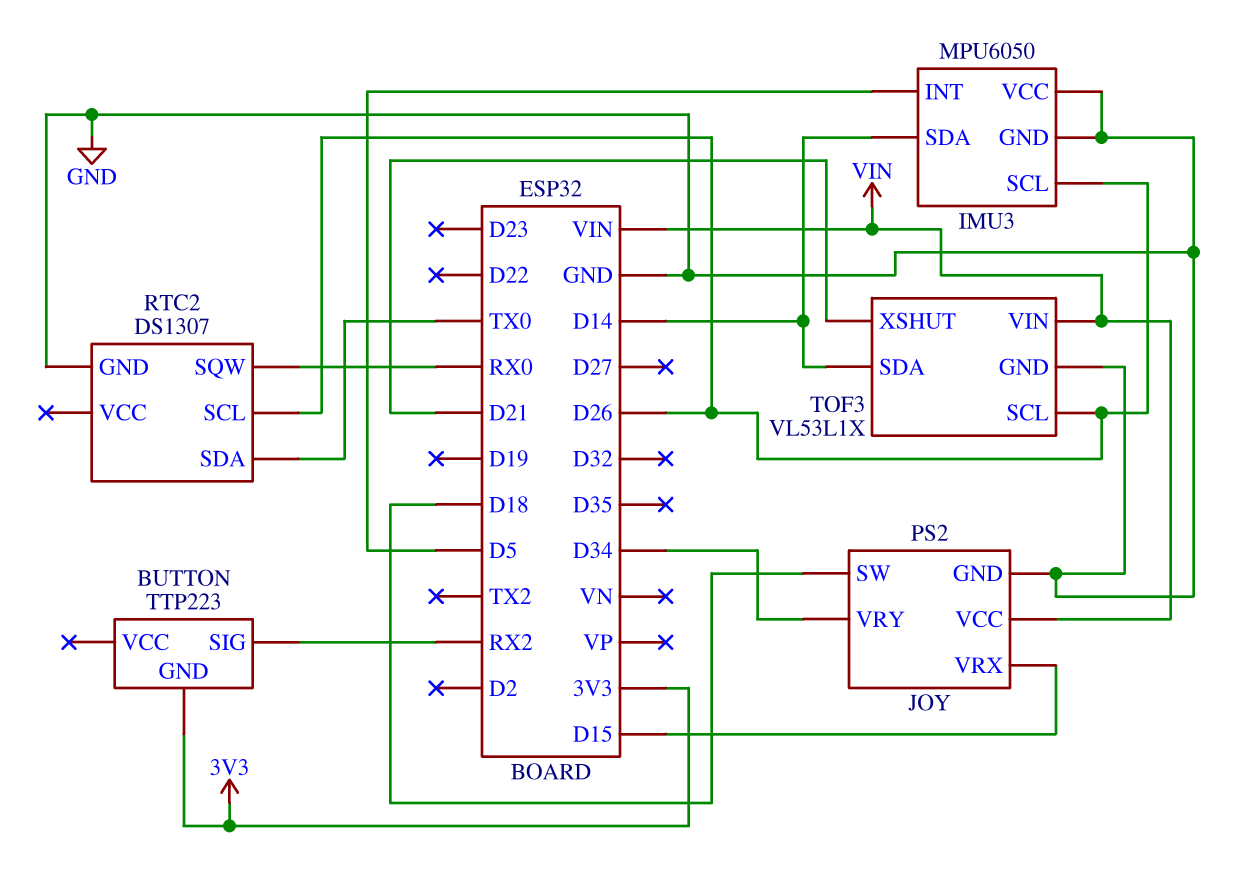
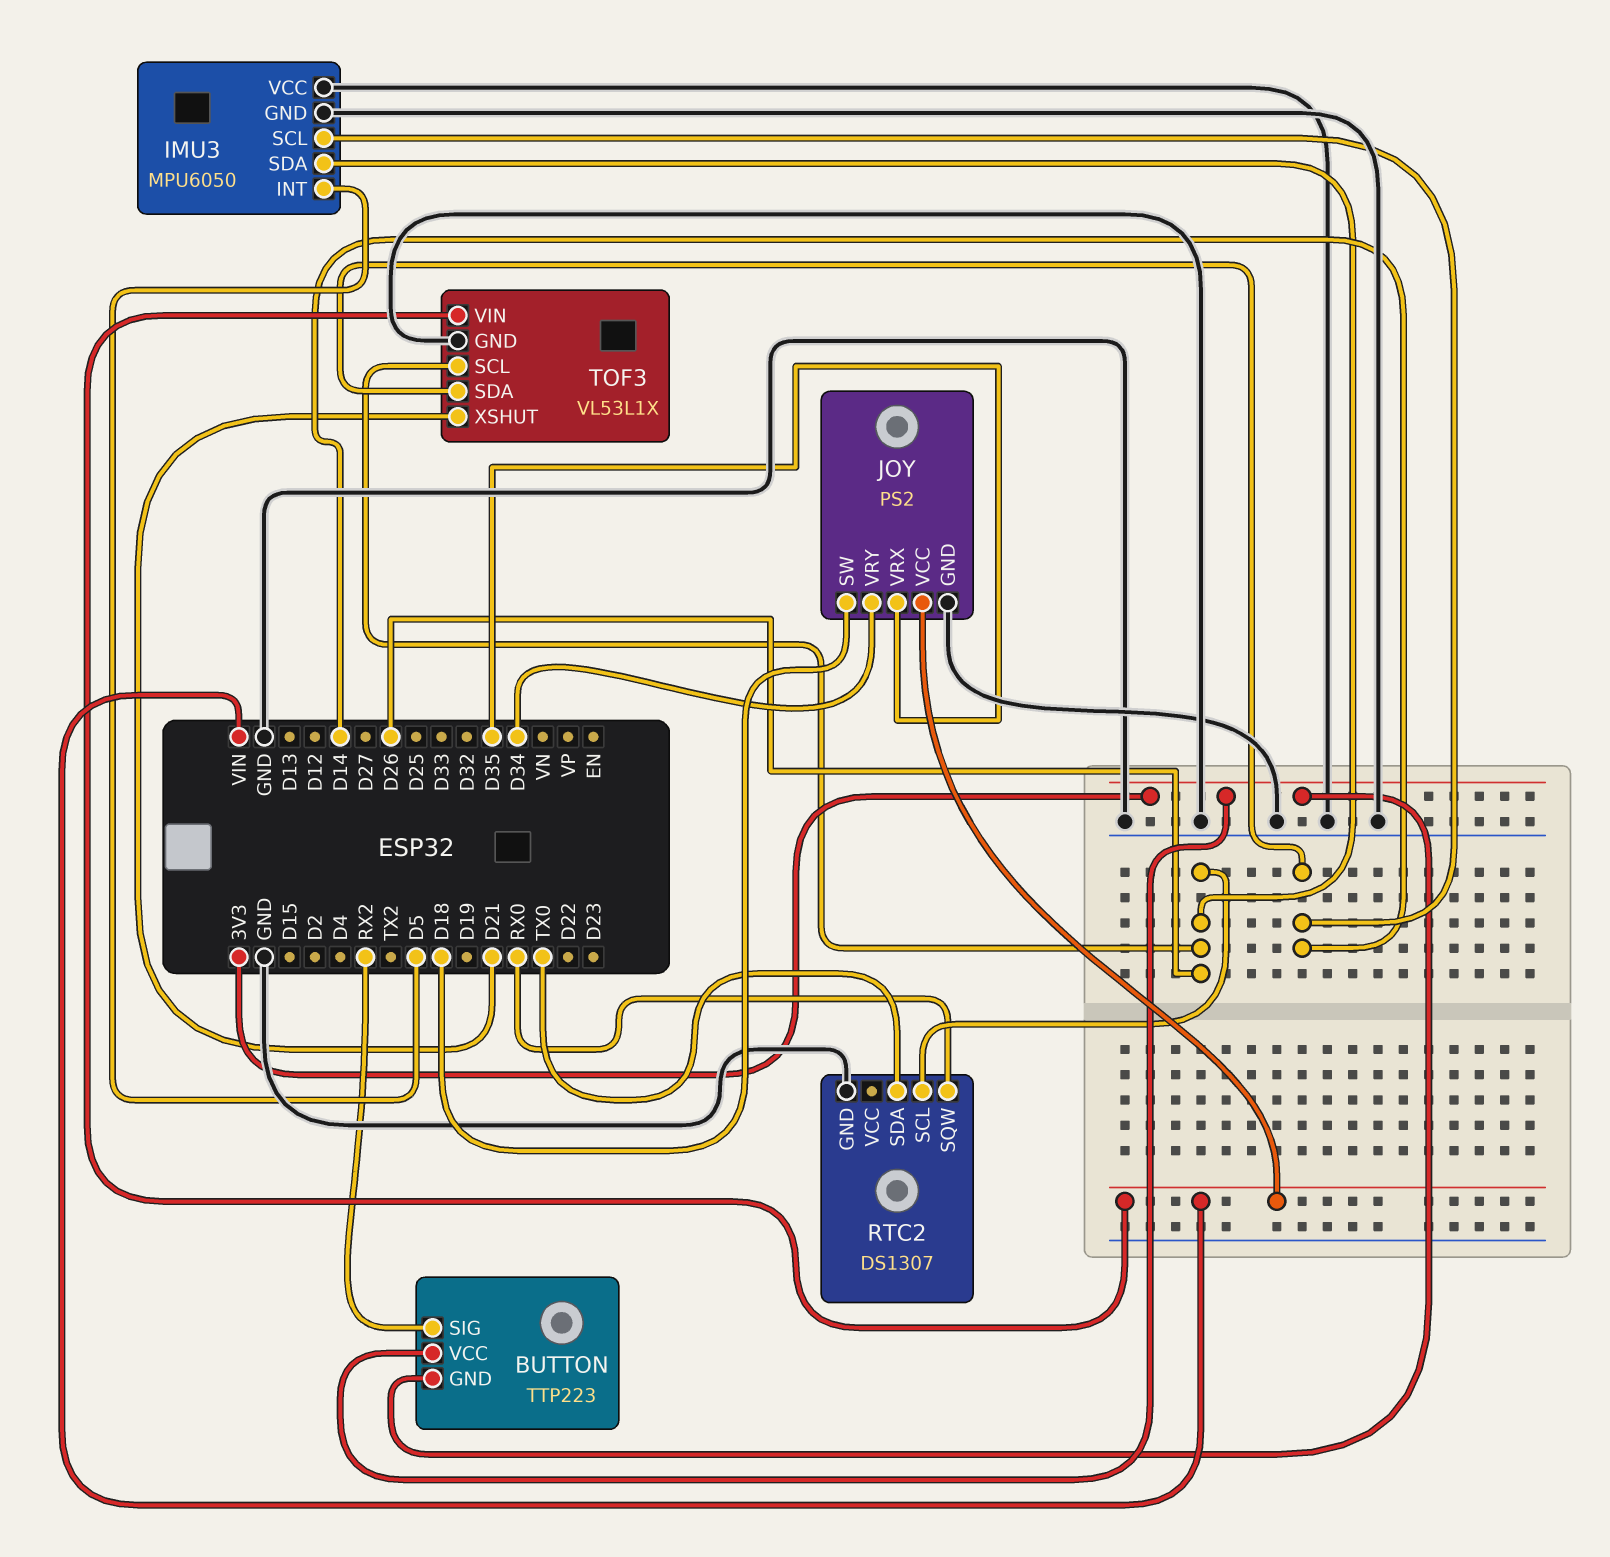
BUTTON pin VCC: none -> 3V3
IMU3 pin SCL: D26 -> D14
IMU3 pin SDA: D14 -> D26
JOY pin VRX: D15 -> D35

